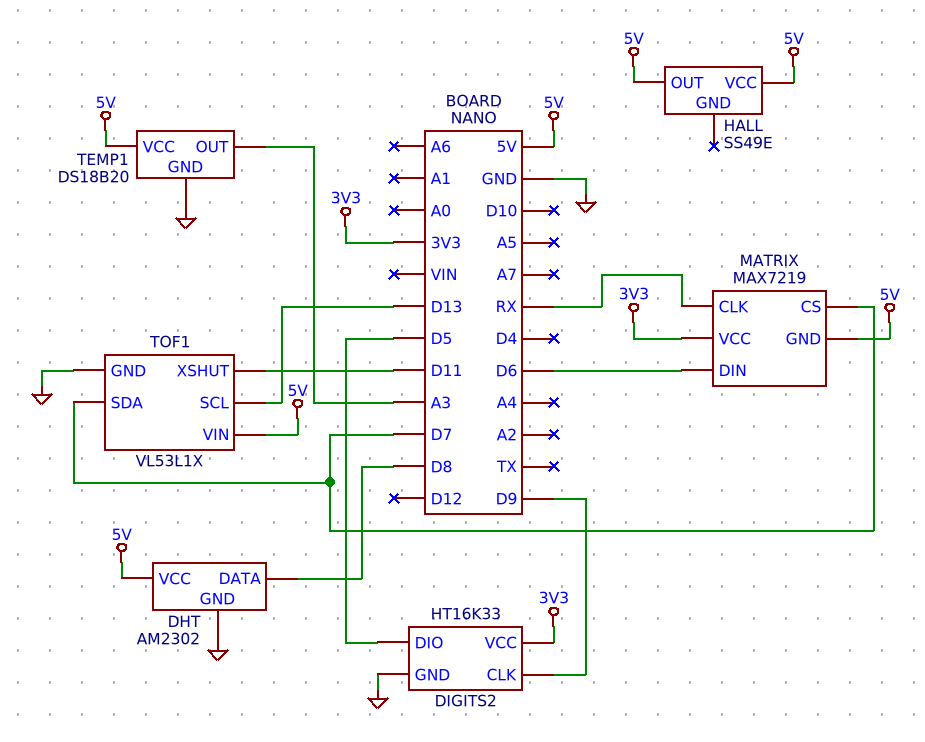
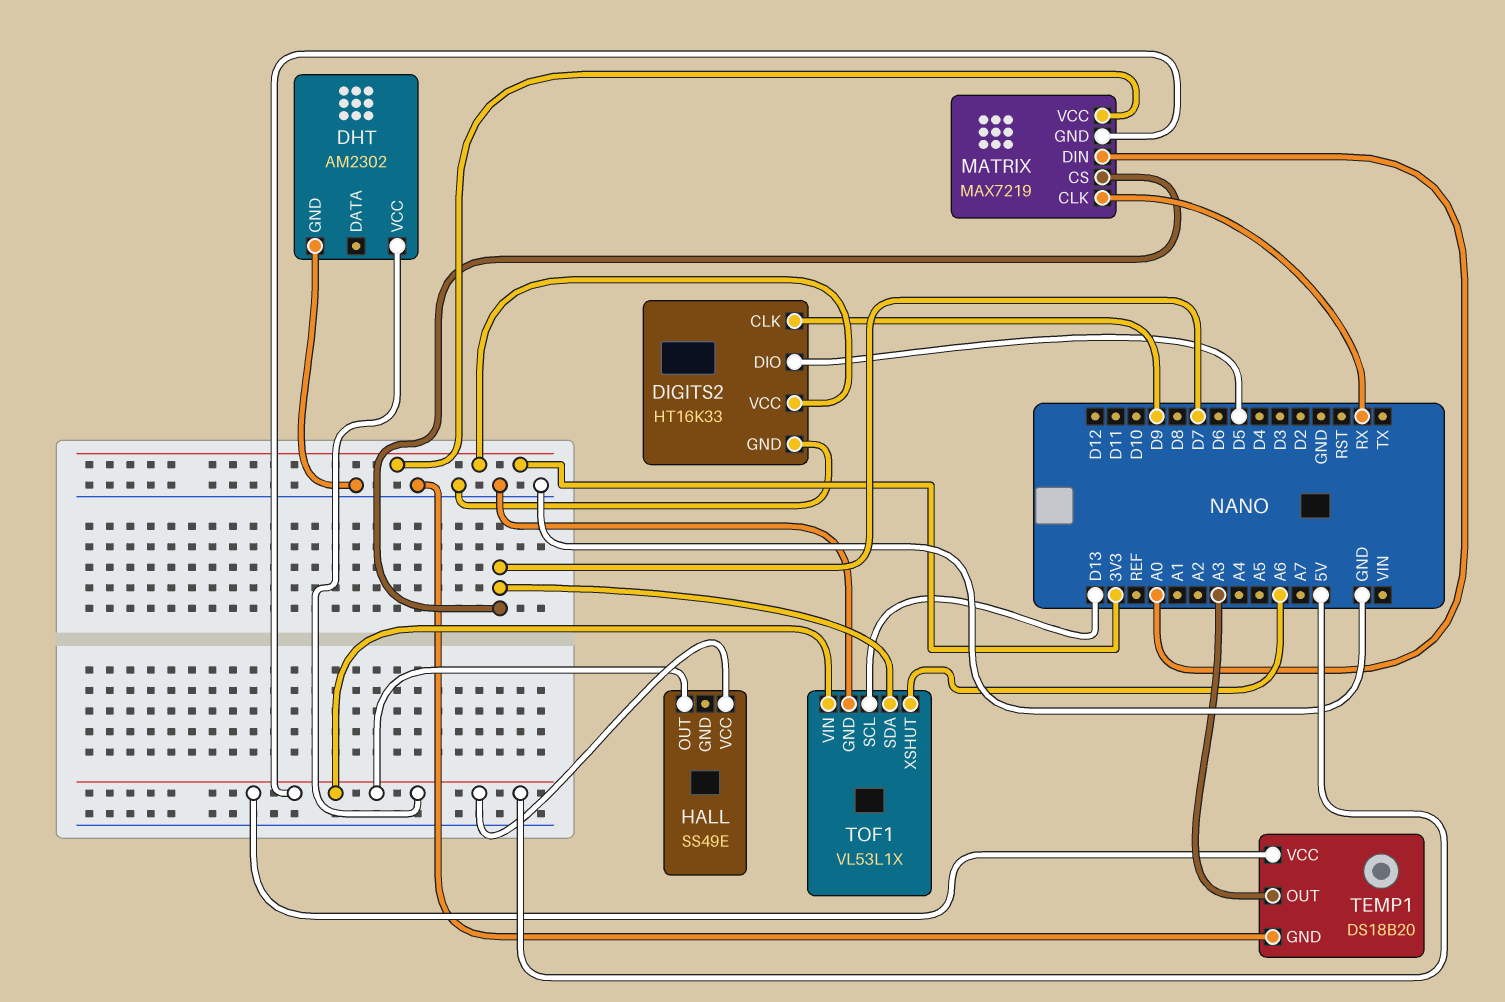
DHT pin DATA: D8 -> none
MATRIX pin DIN: D6 -> A0
TOF1 pin XSHUT: D11 -> A6

